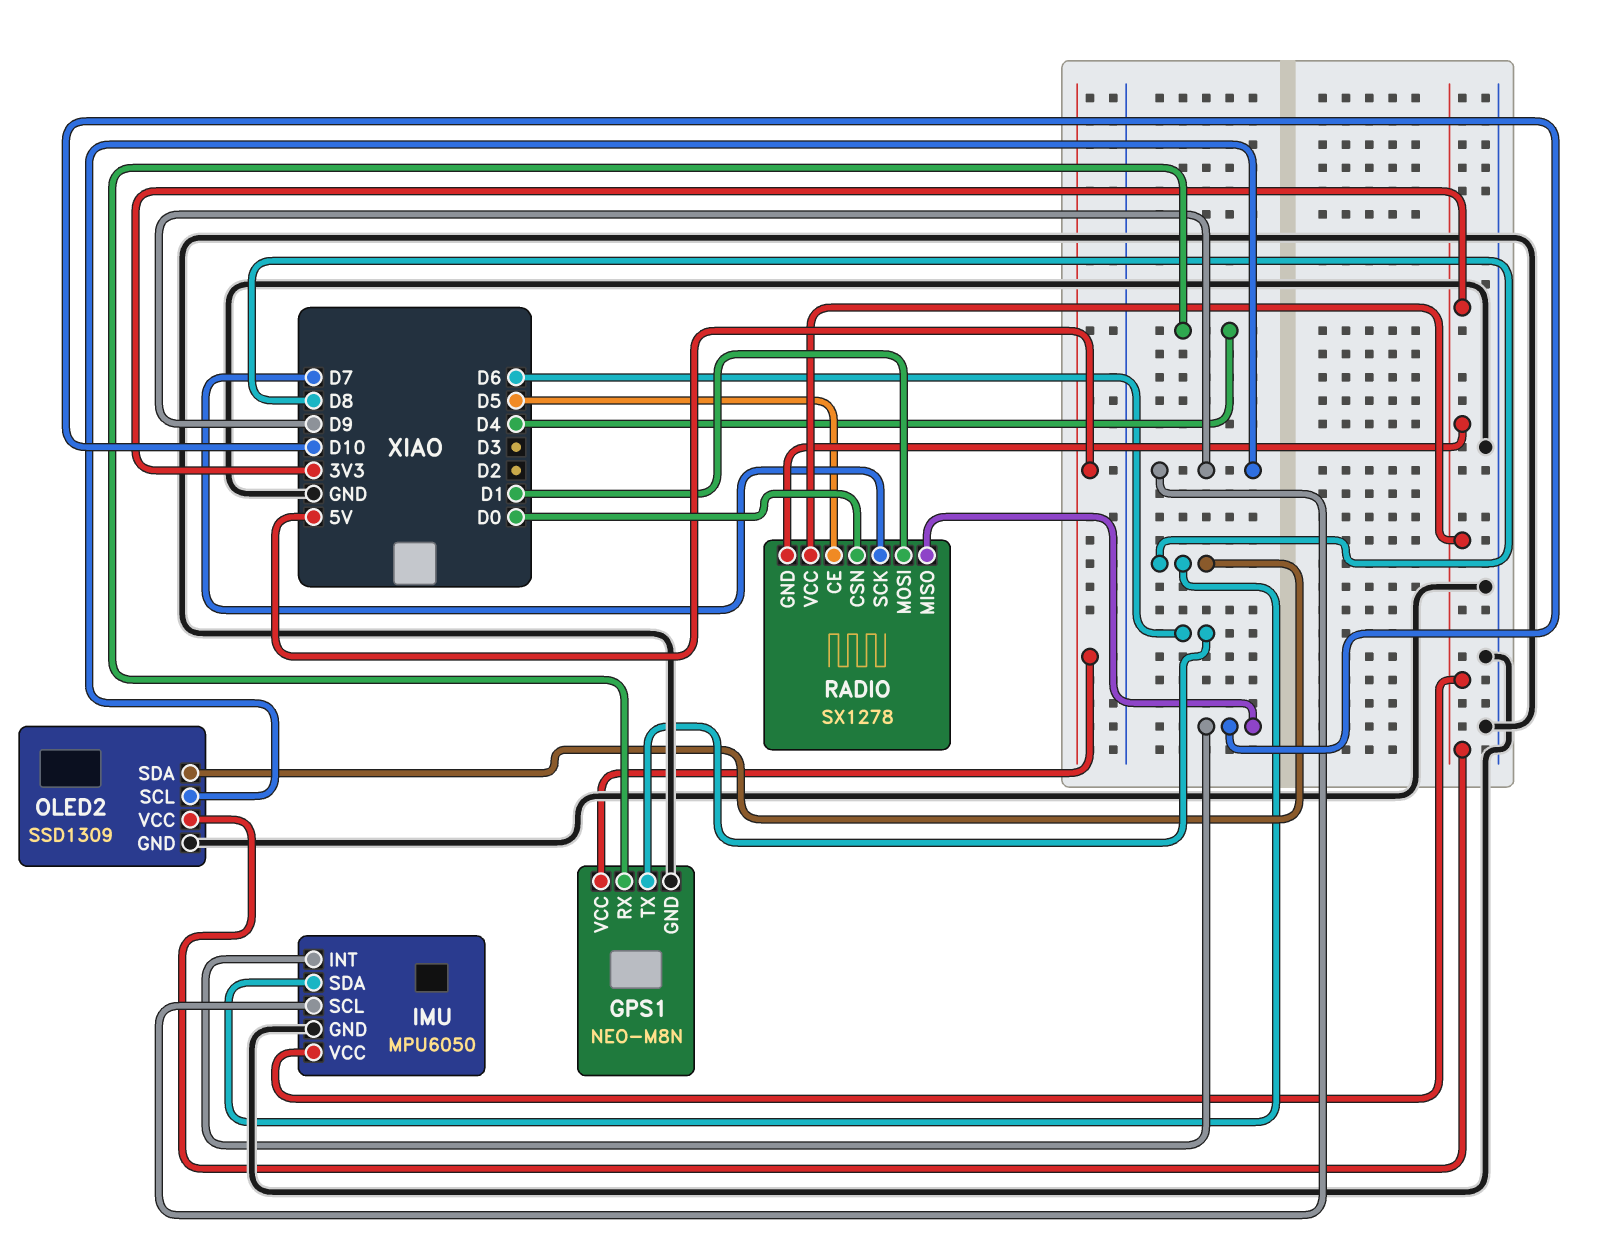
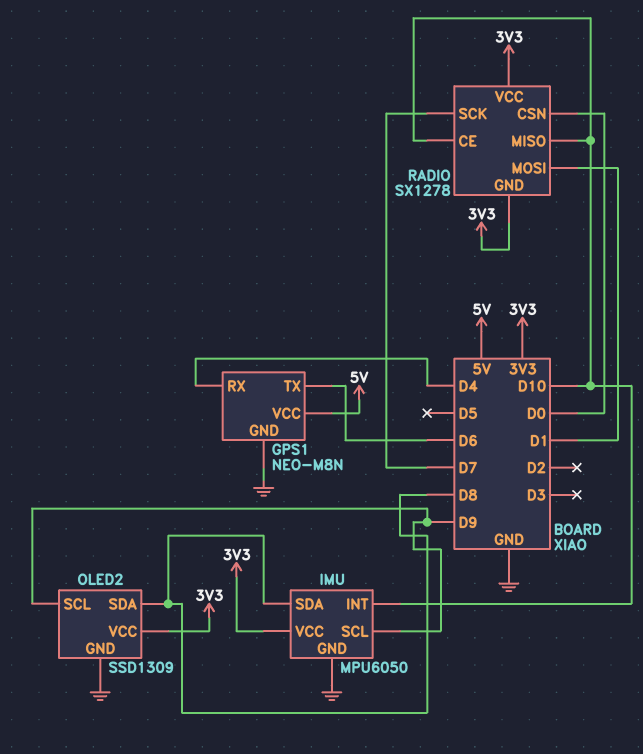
RADIO pin CE: D5 -> D10

